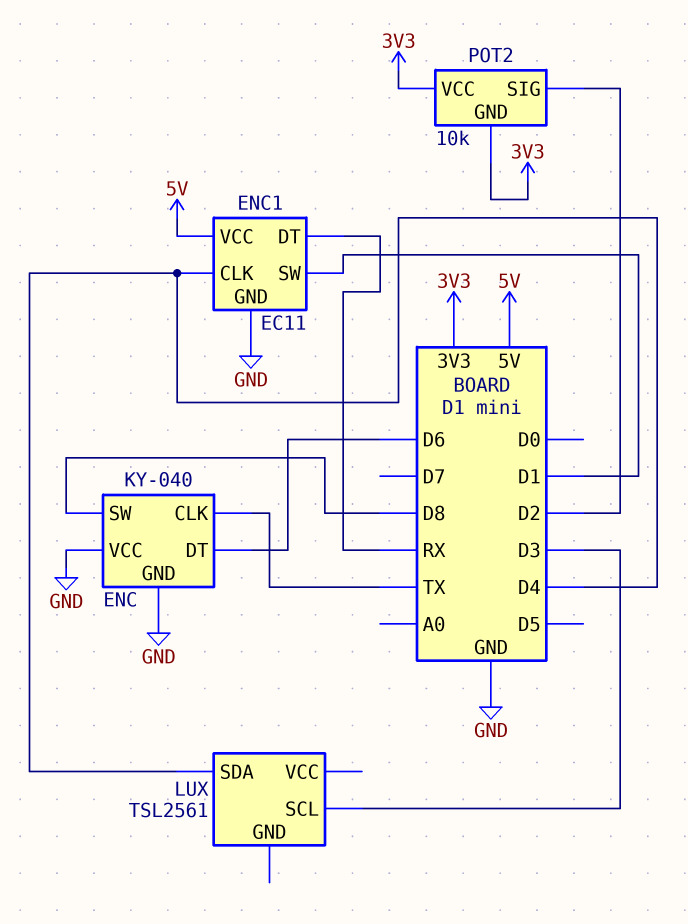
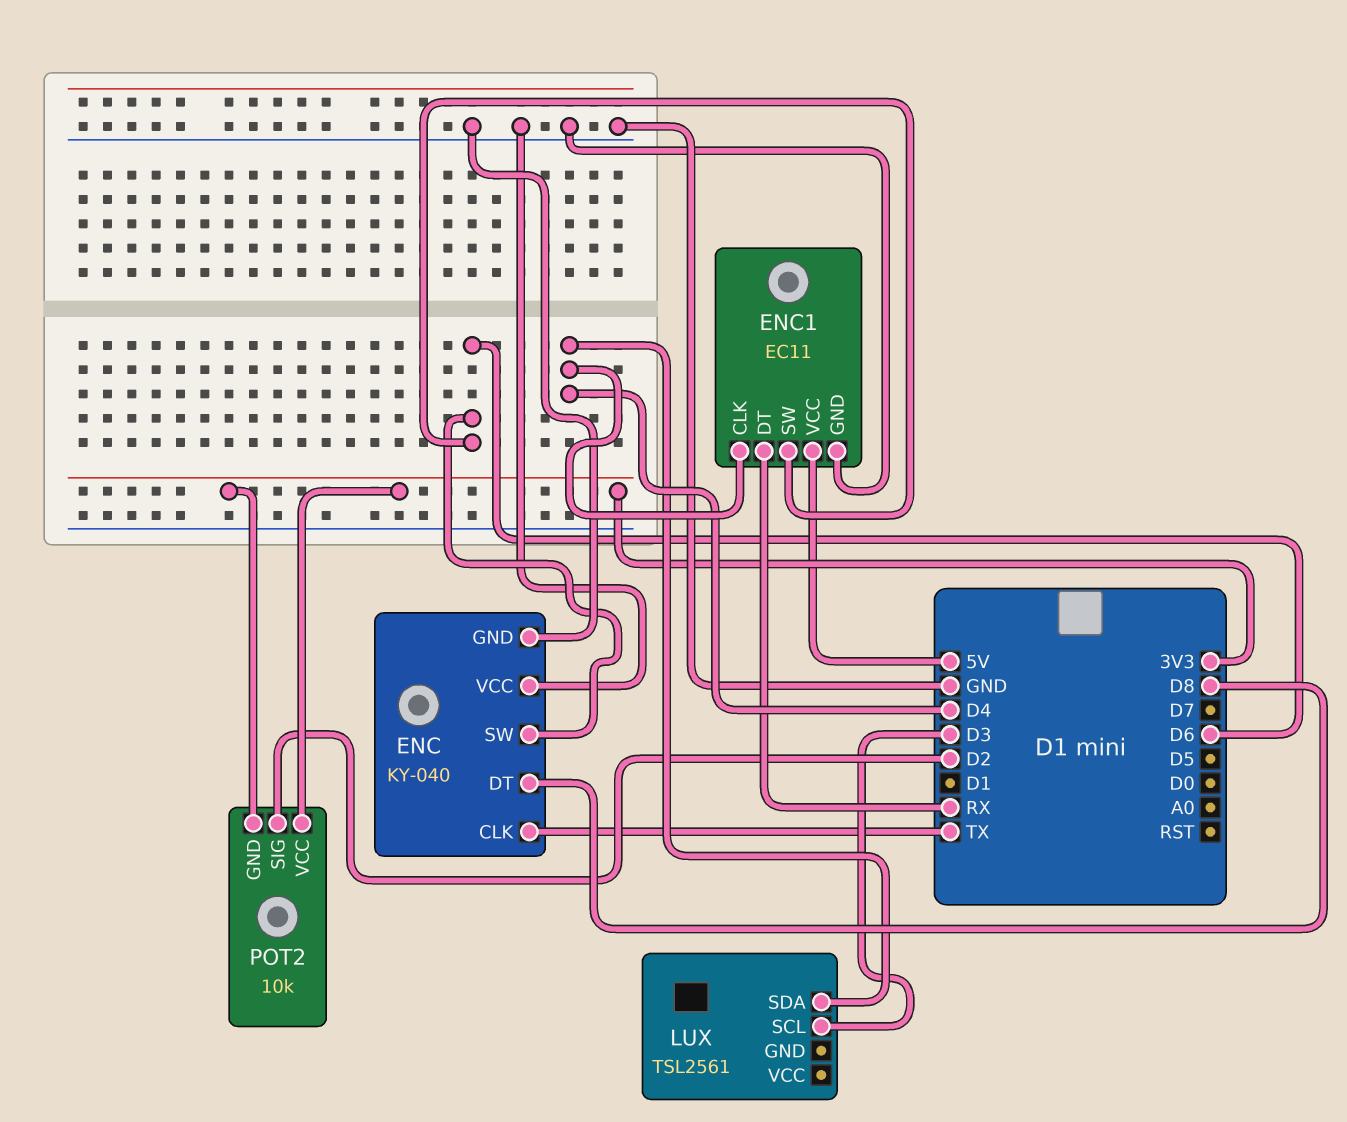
ENC pin DT: D6 -> D8
ENC pin SW: D8 -> D6
ENC1 pin SW: D1 -> D6

